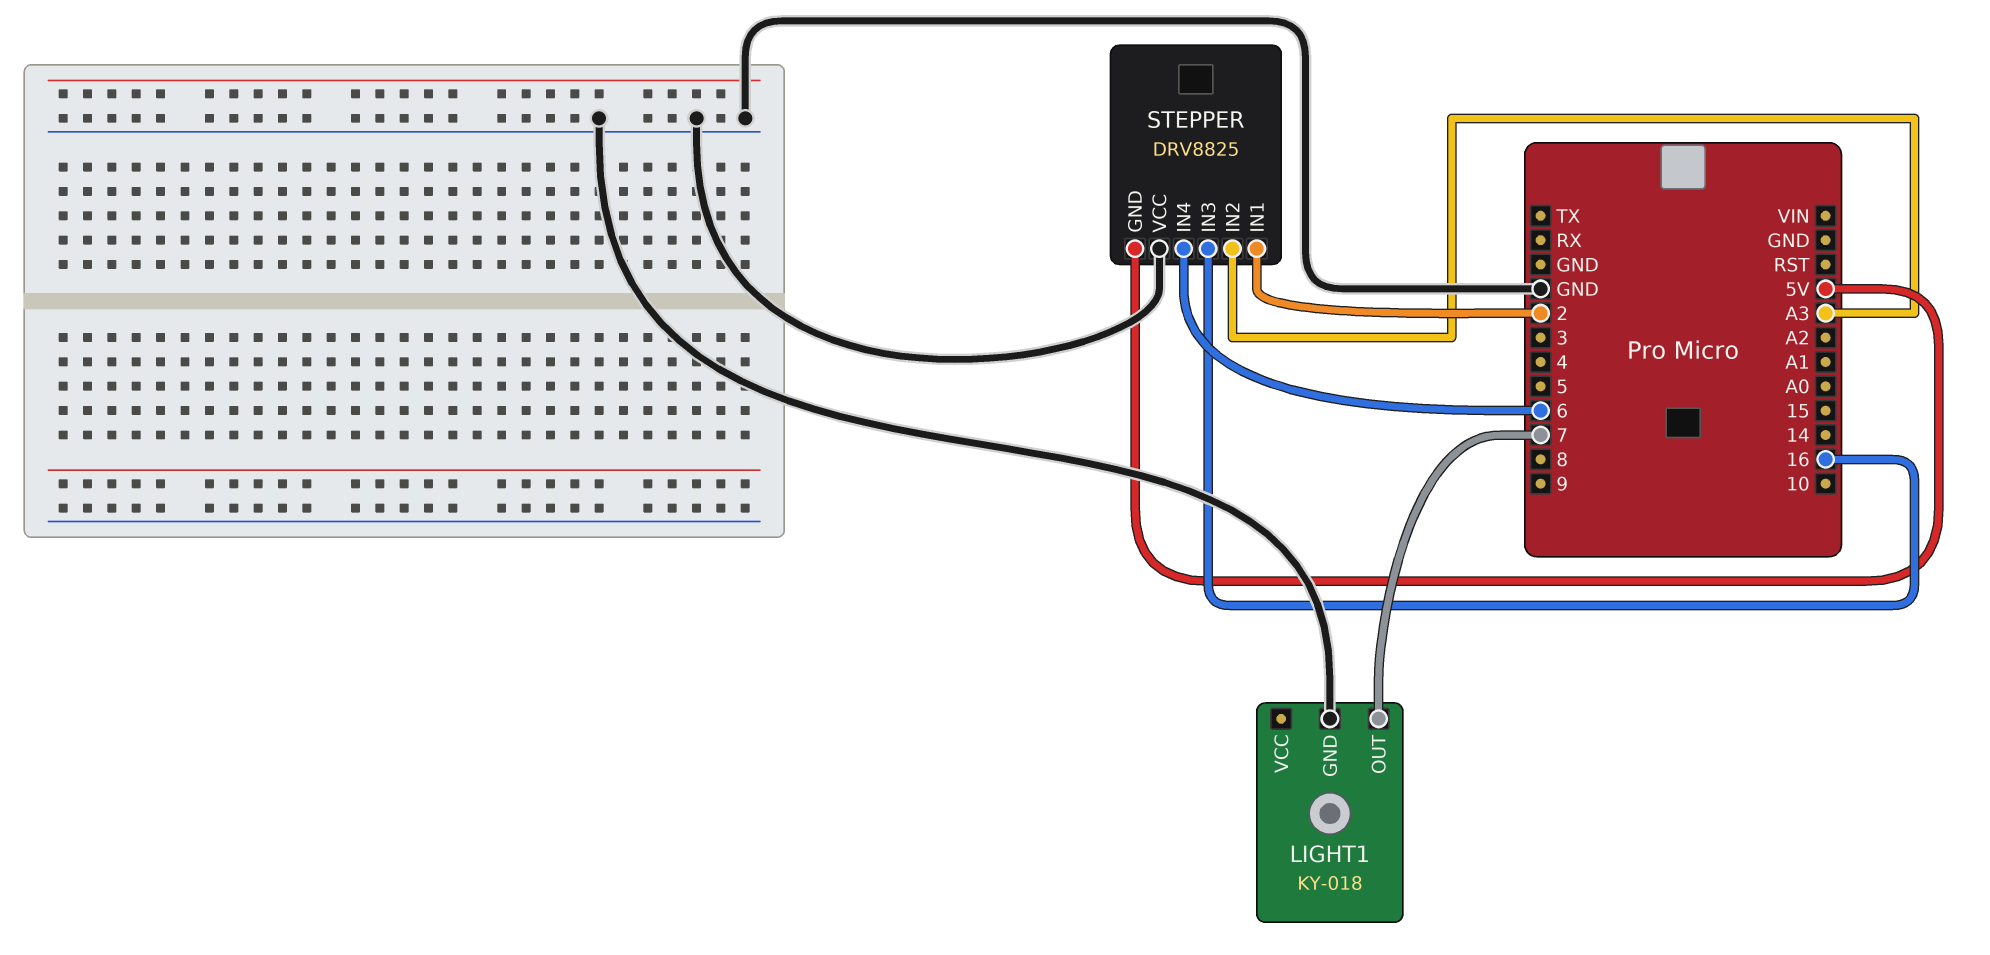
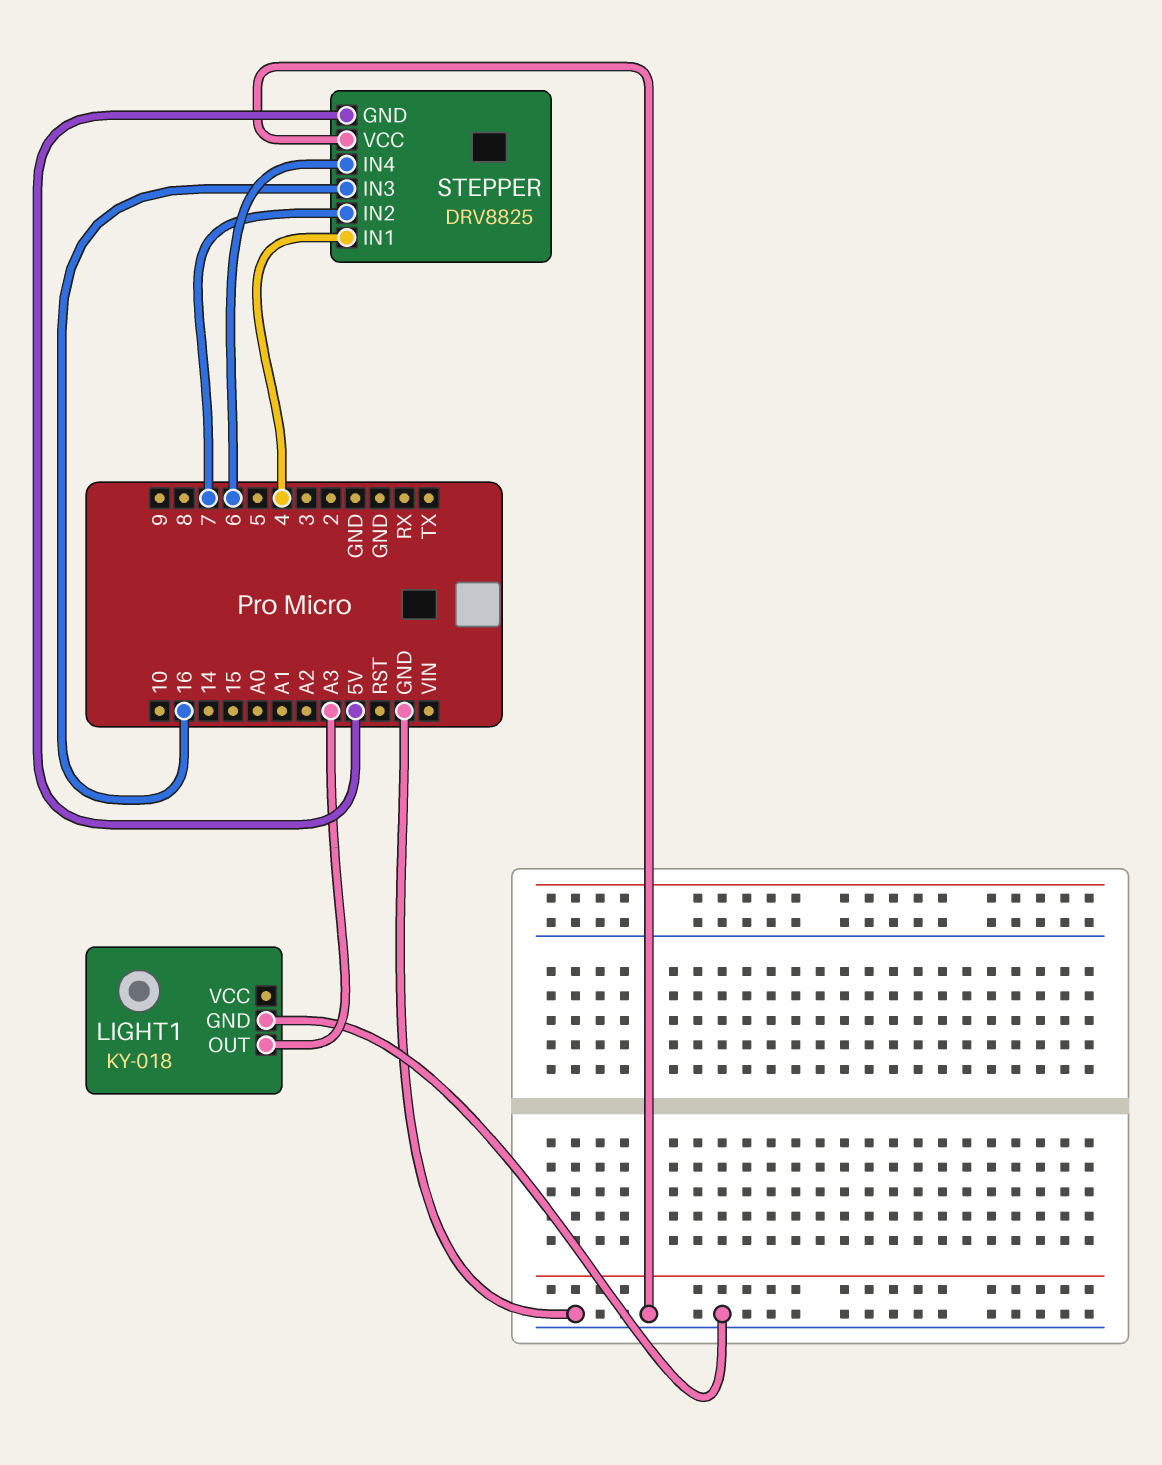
LIGHT1 pin OUT: 7 -> A3
STEPPER pin IN1: 2 -> 4
STEPPER pin IN2: A3 -> 7

